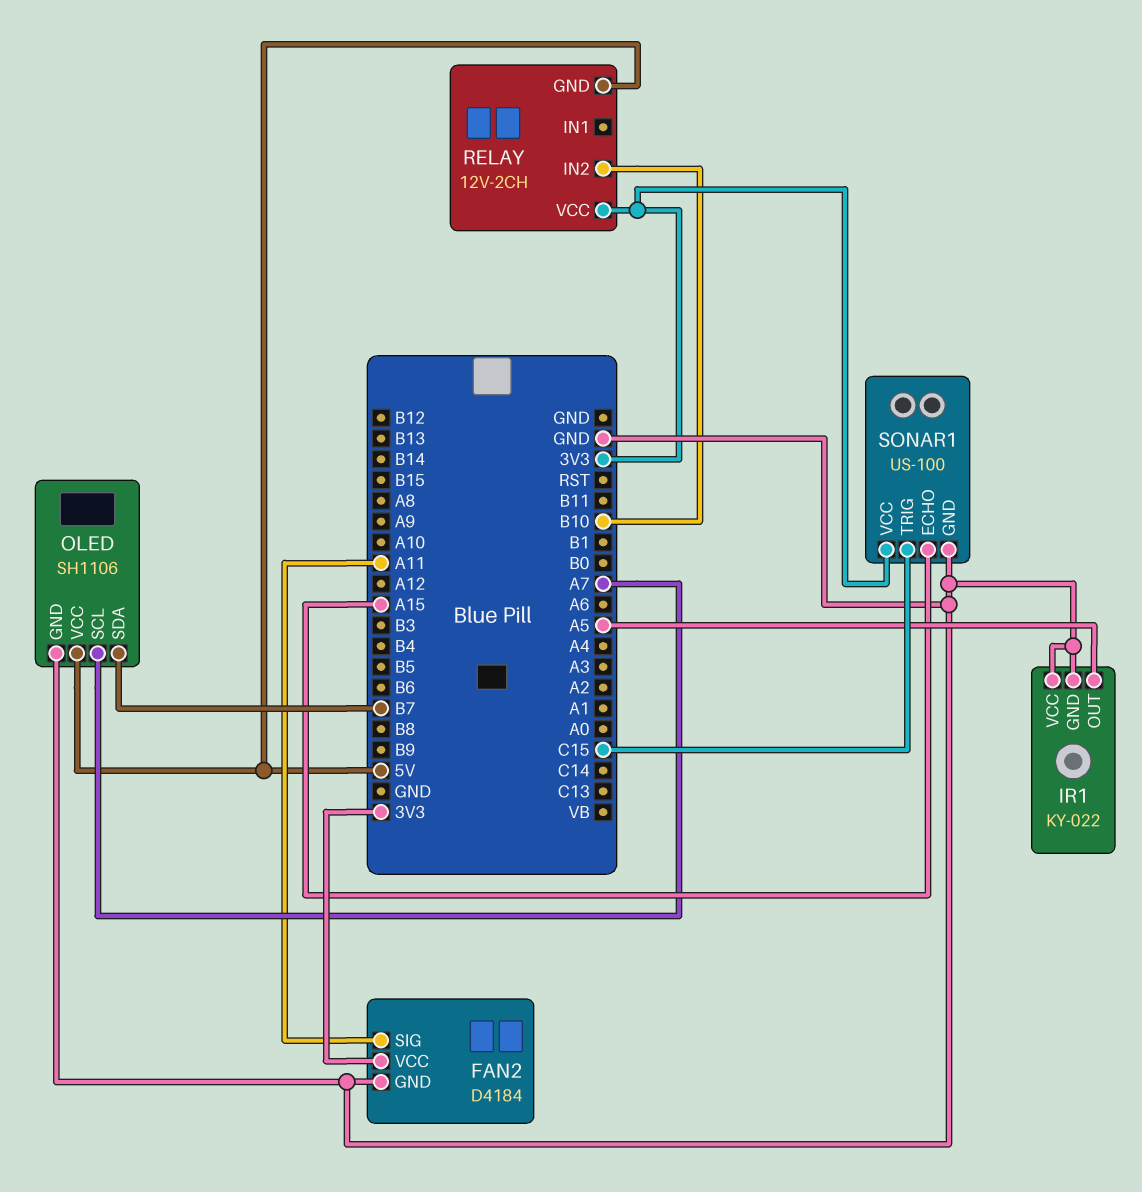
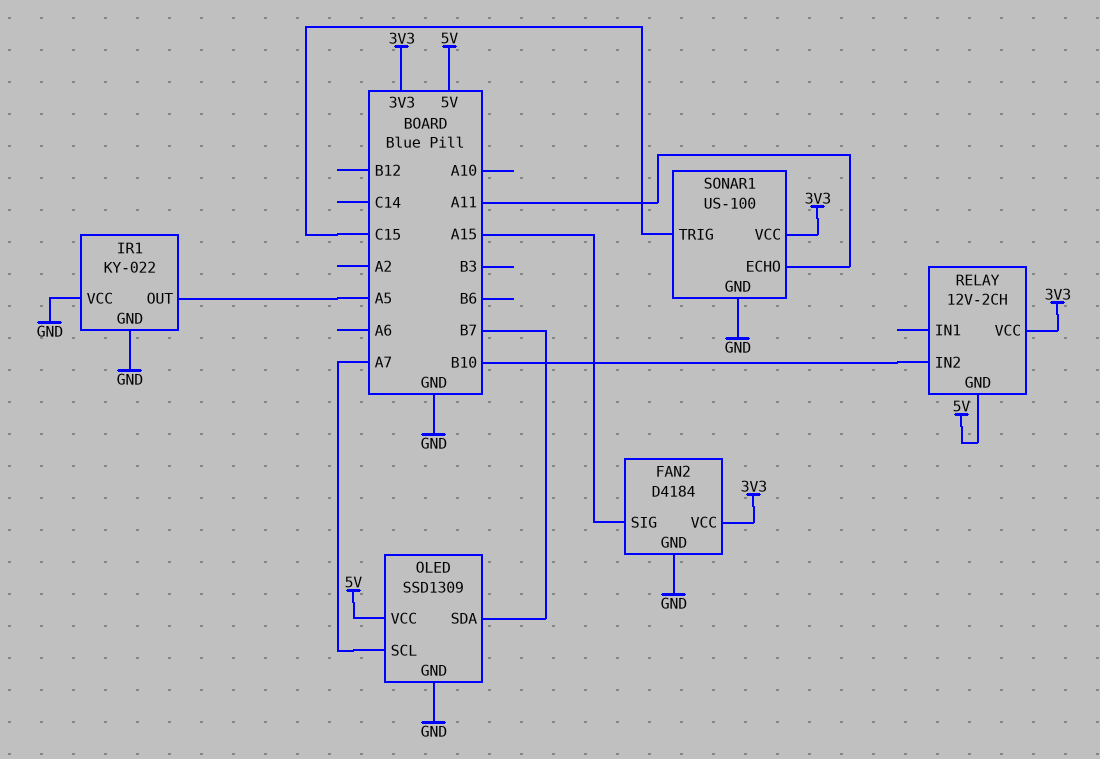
FAN2 pin SIG: A11 -> A15
OLED: SH1106 -> SSD1309
SONAR1 pin ECHO: A15 -> A11

